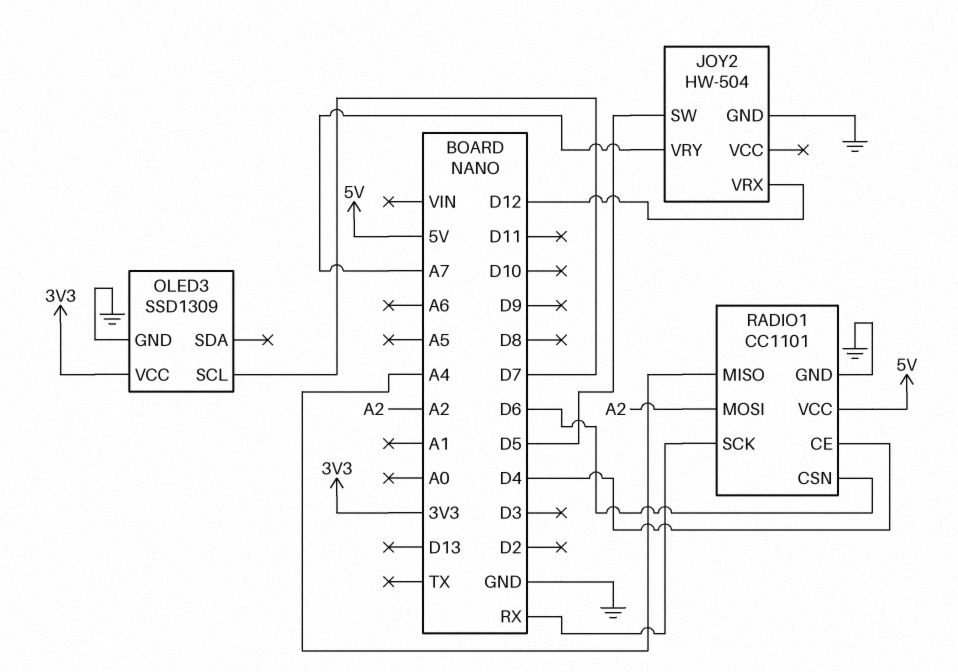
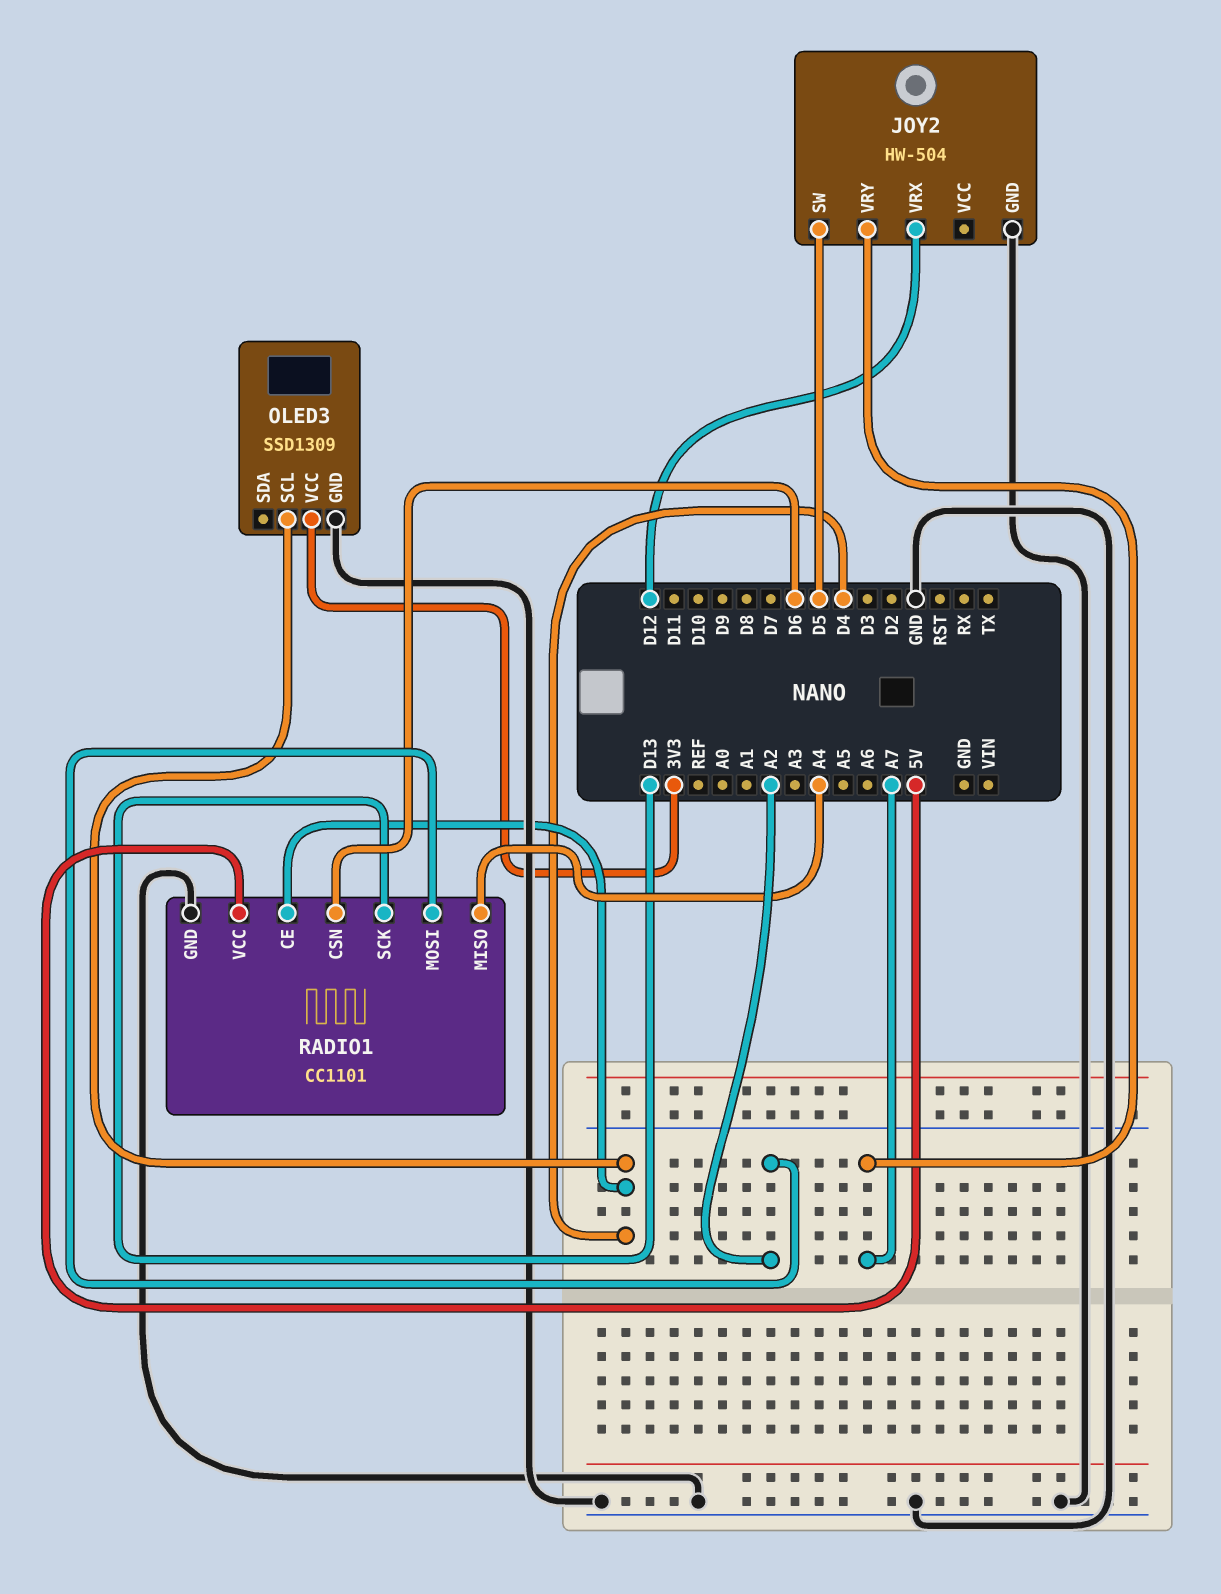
OLED3 pin SCL: D7 -> D4
RADIO1 pin SCK: RX -> D13

